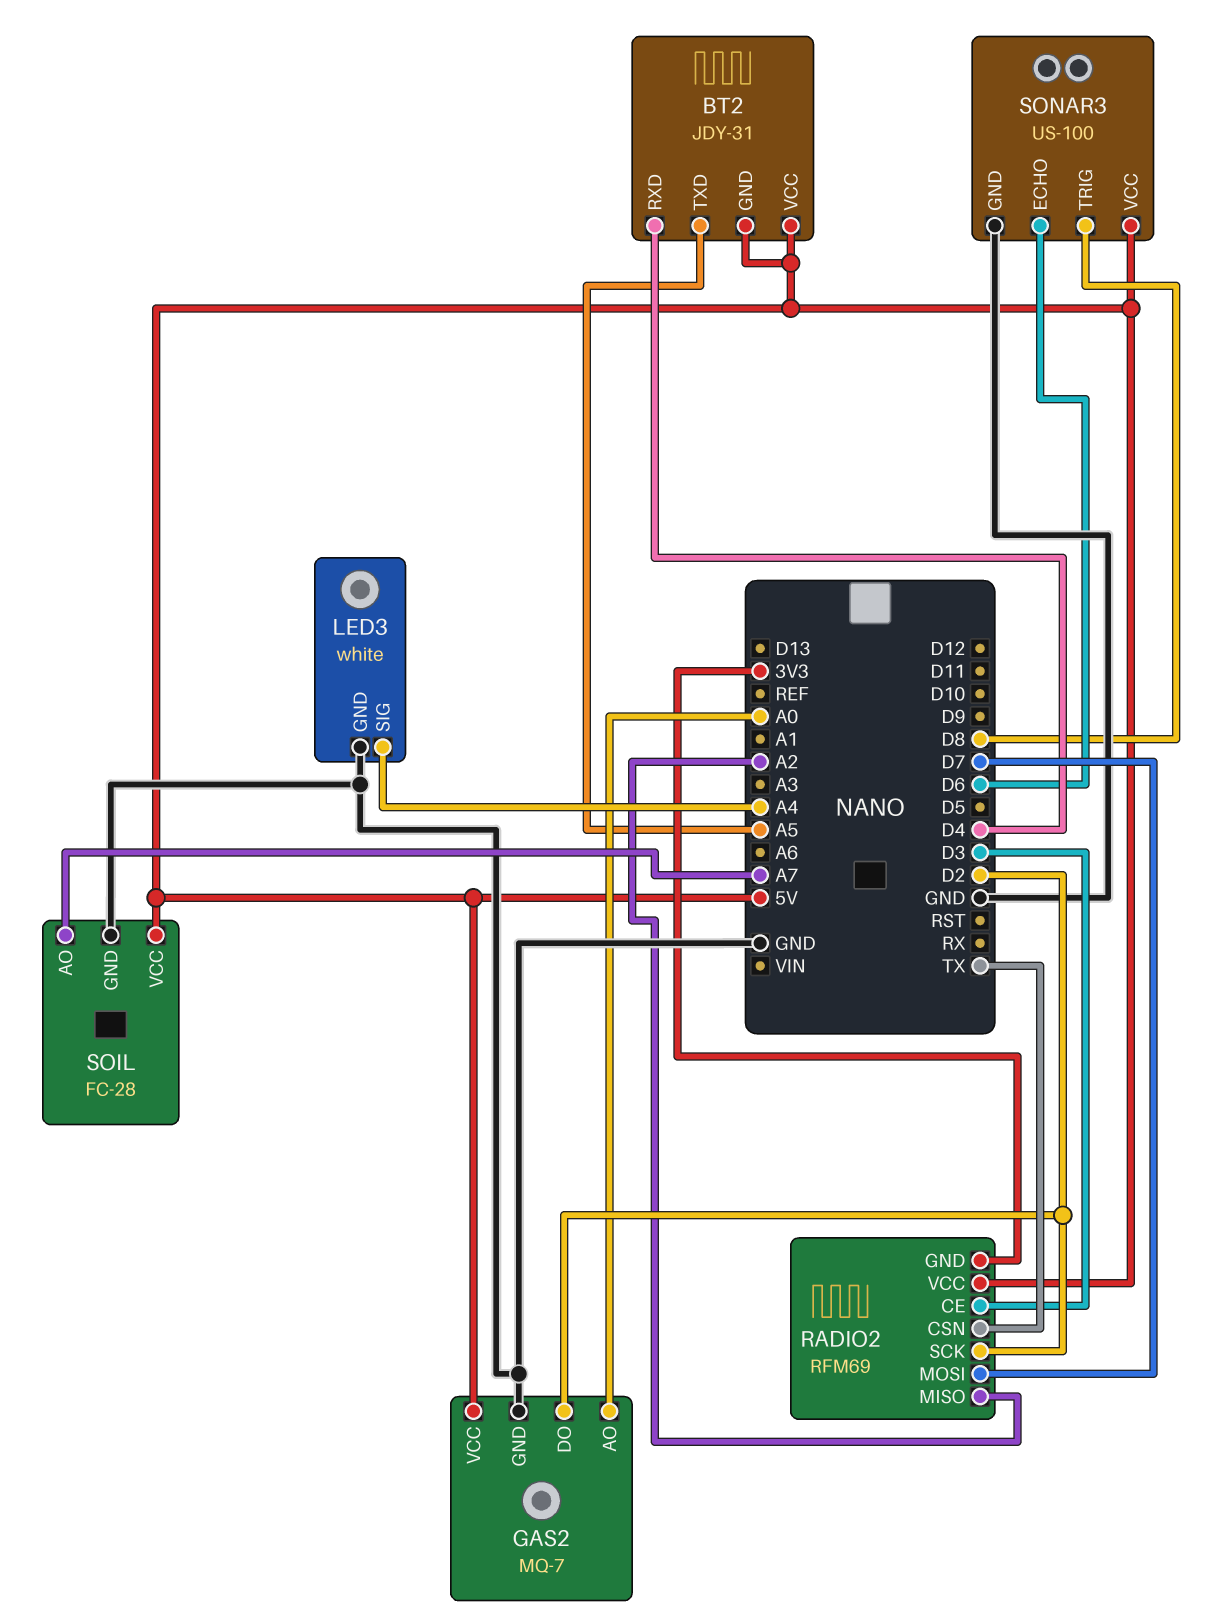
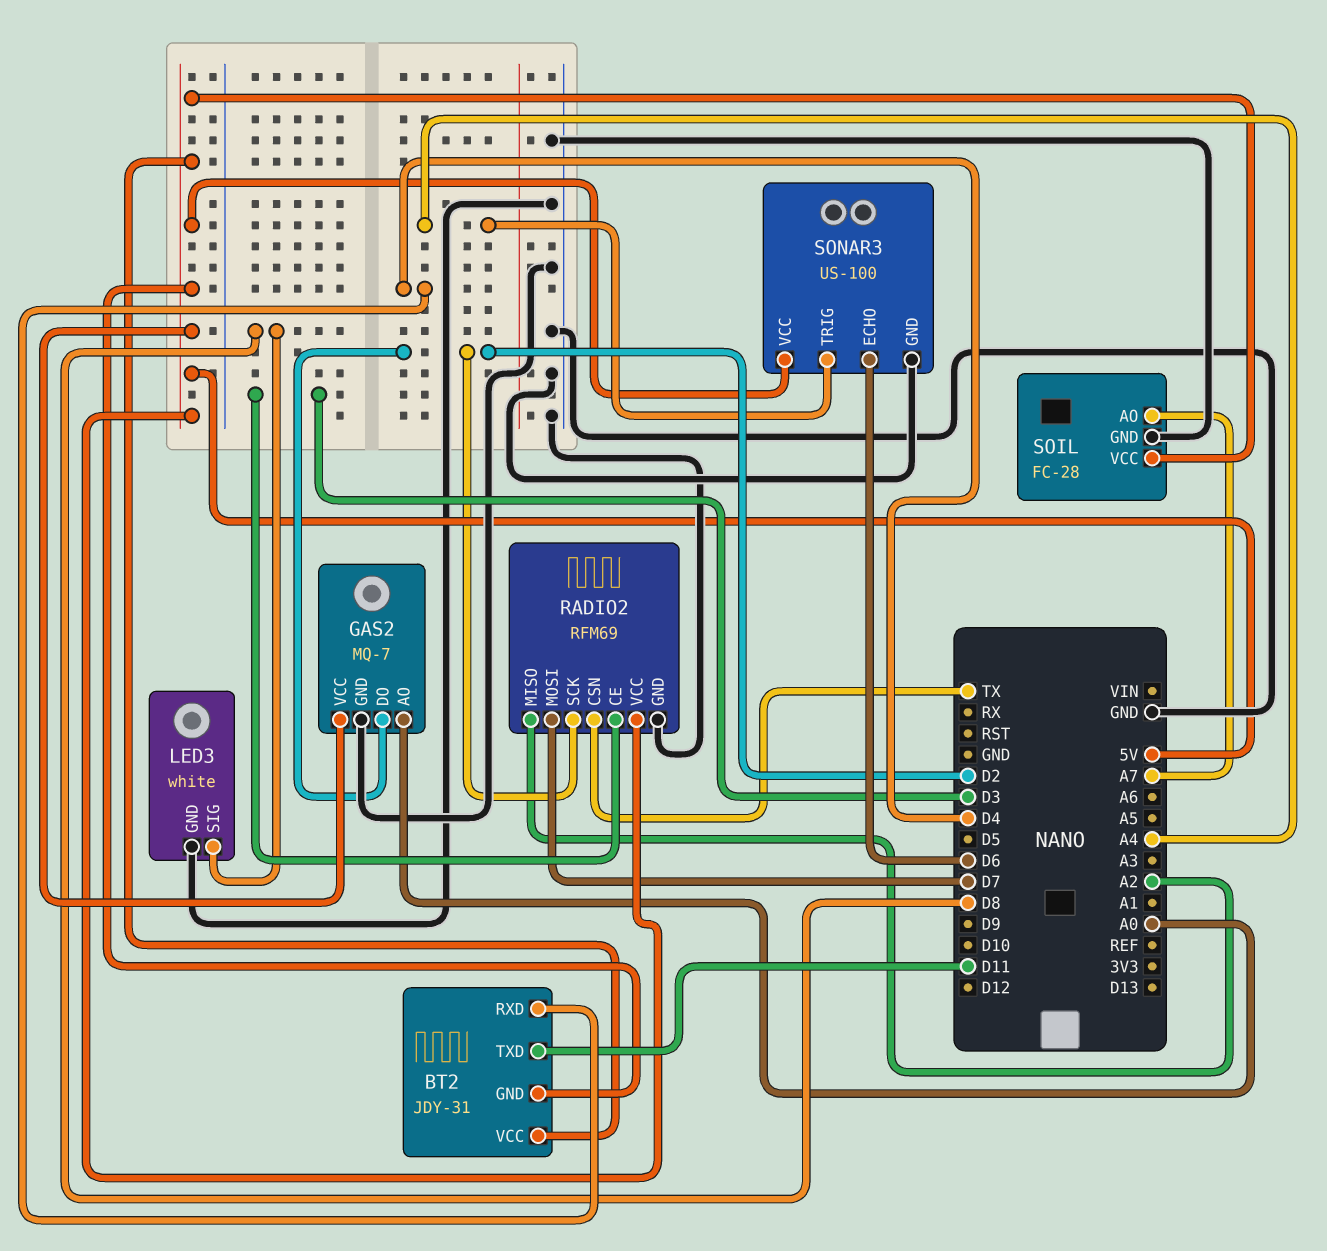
BT2 pin TXD: A5 -> D11
LED3 pin SIG: A4 -> D8
RADIO2 pin GND: 3V3 -> GND
SONAR3 pin TRIG: D8 -> A4

